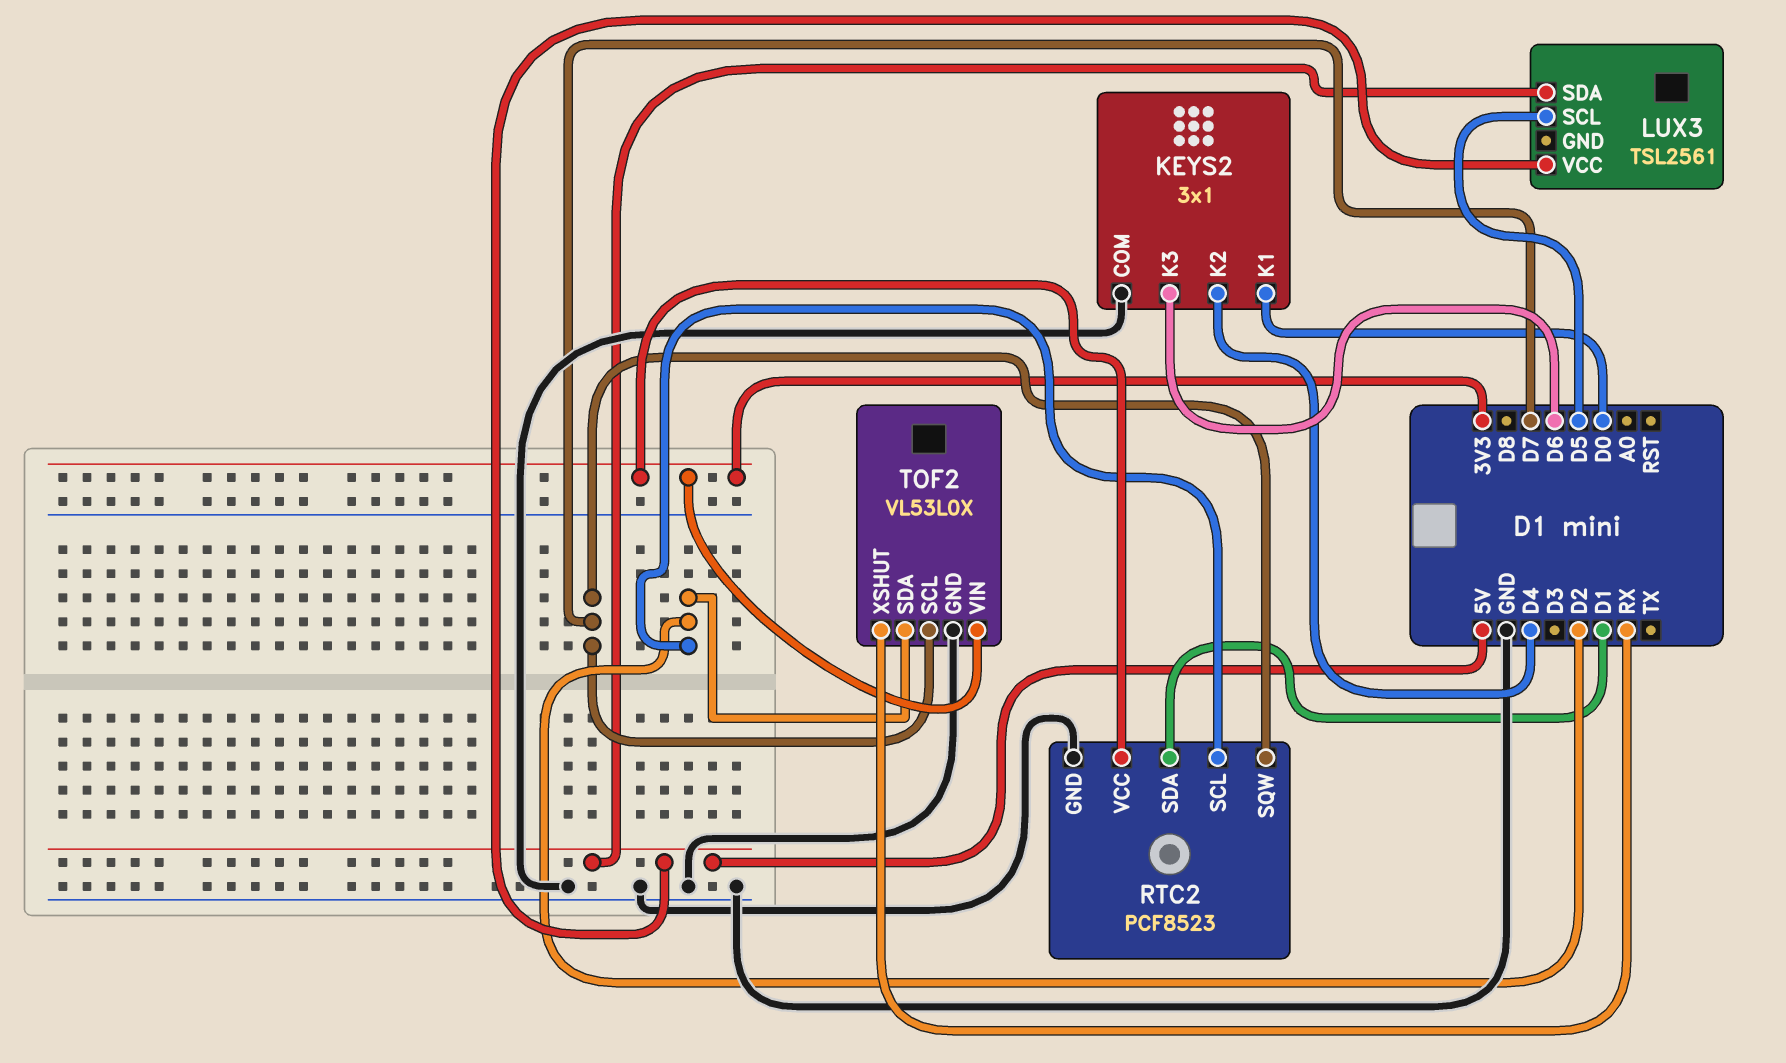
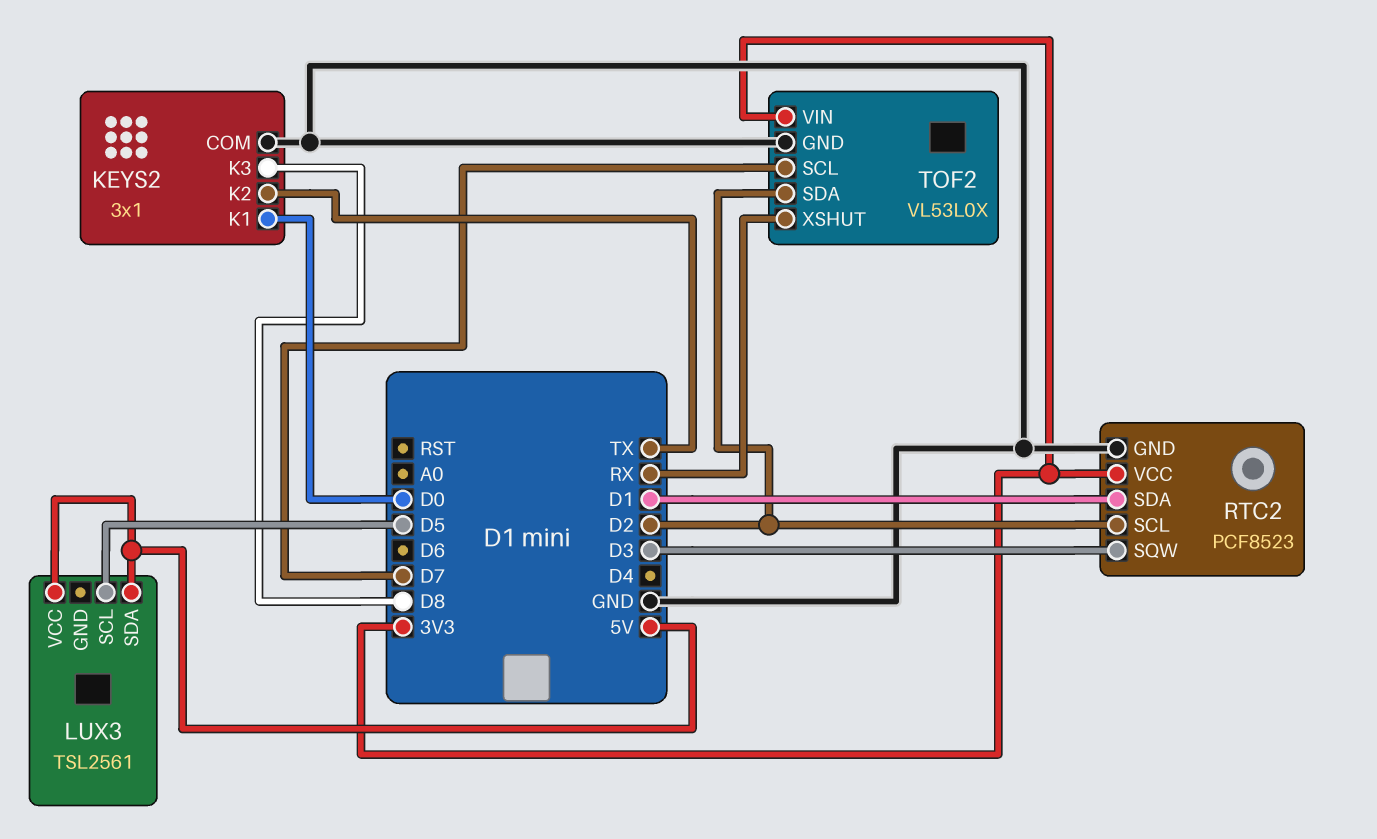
KEYS2 pin K2: D4 -> TX
KEYS2 pin K3: D6 -> D8
RTC2 pin SQW: D7 -> D3

